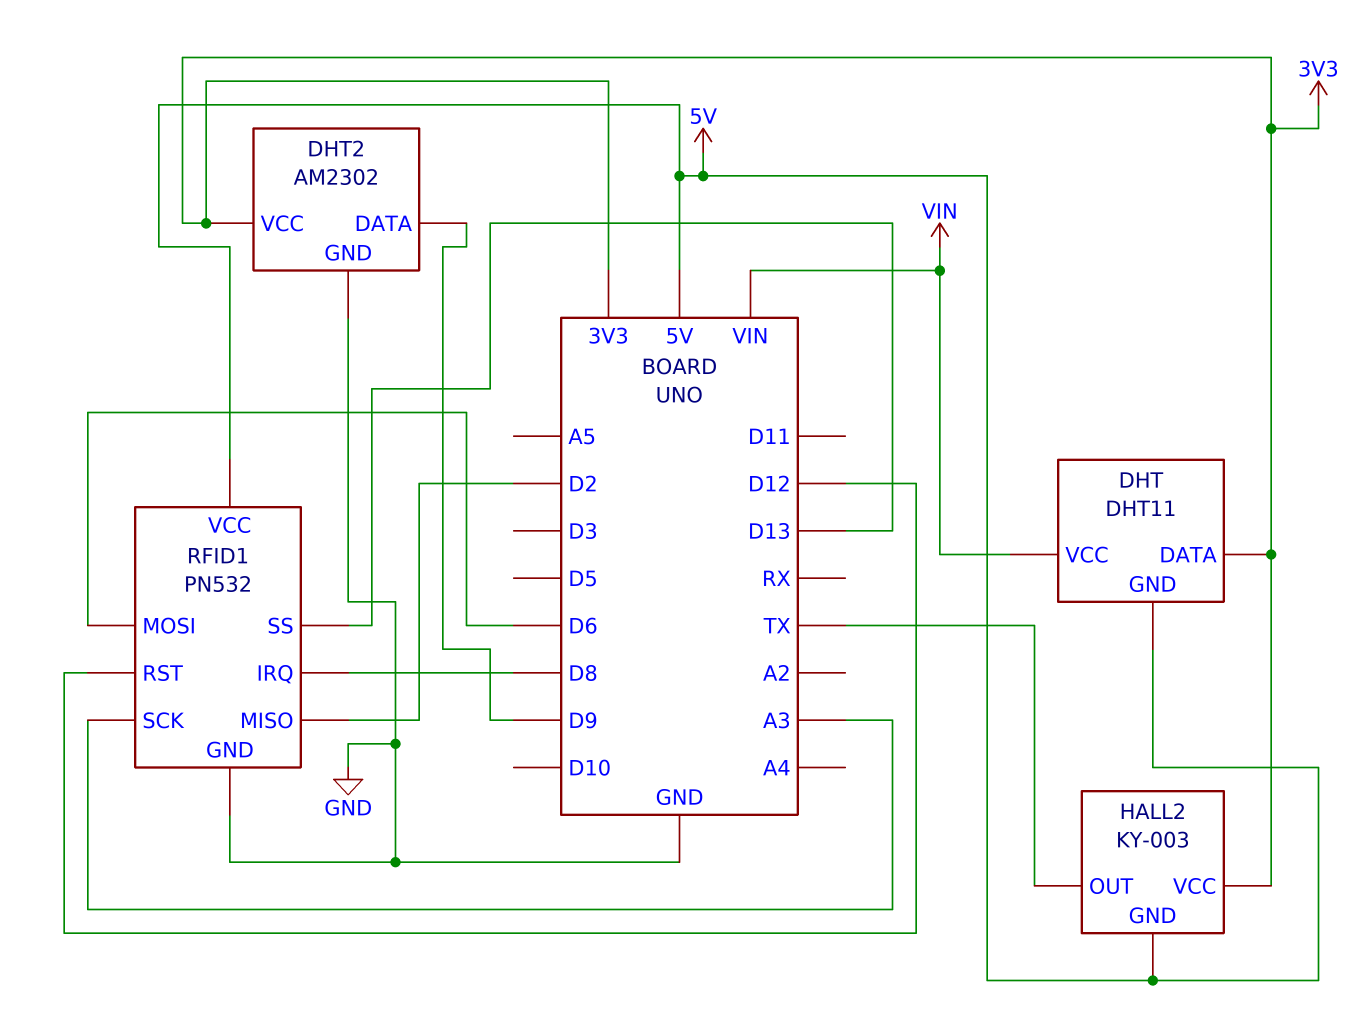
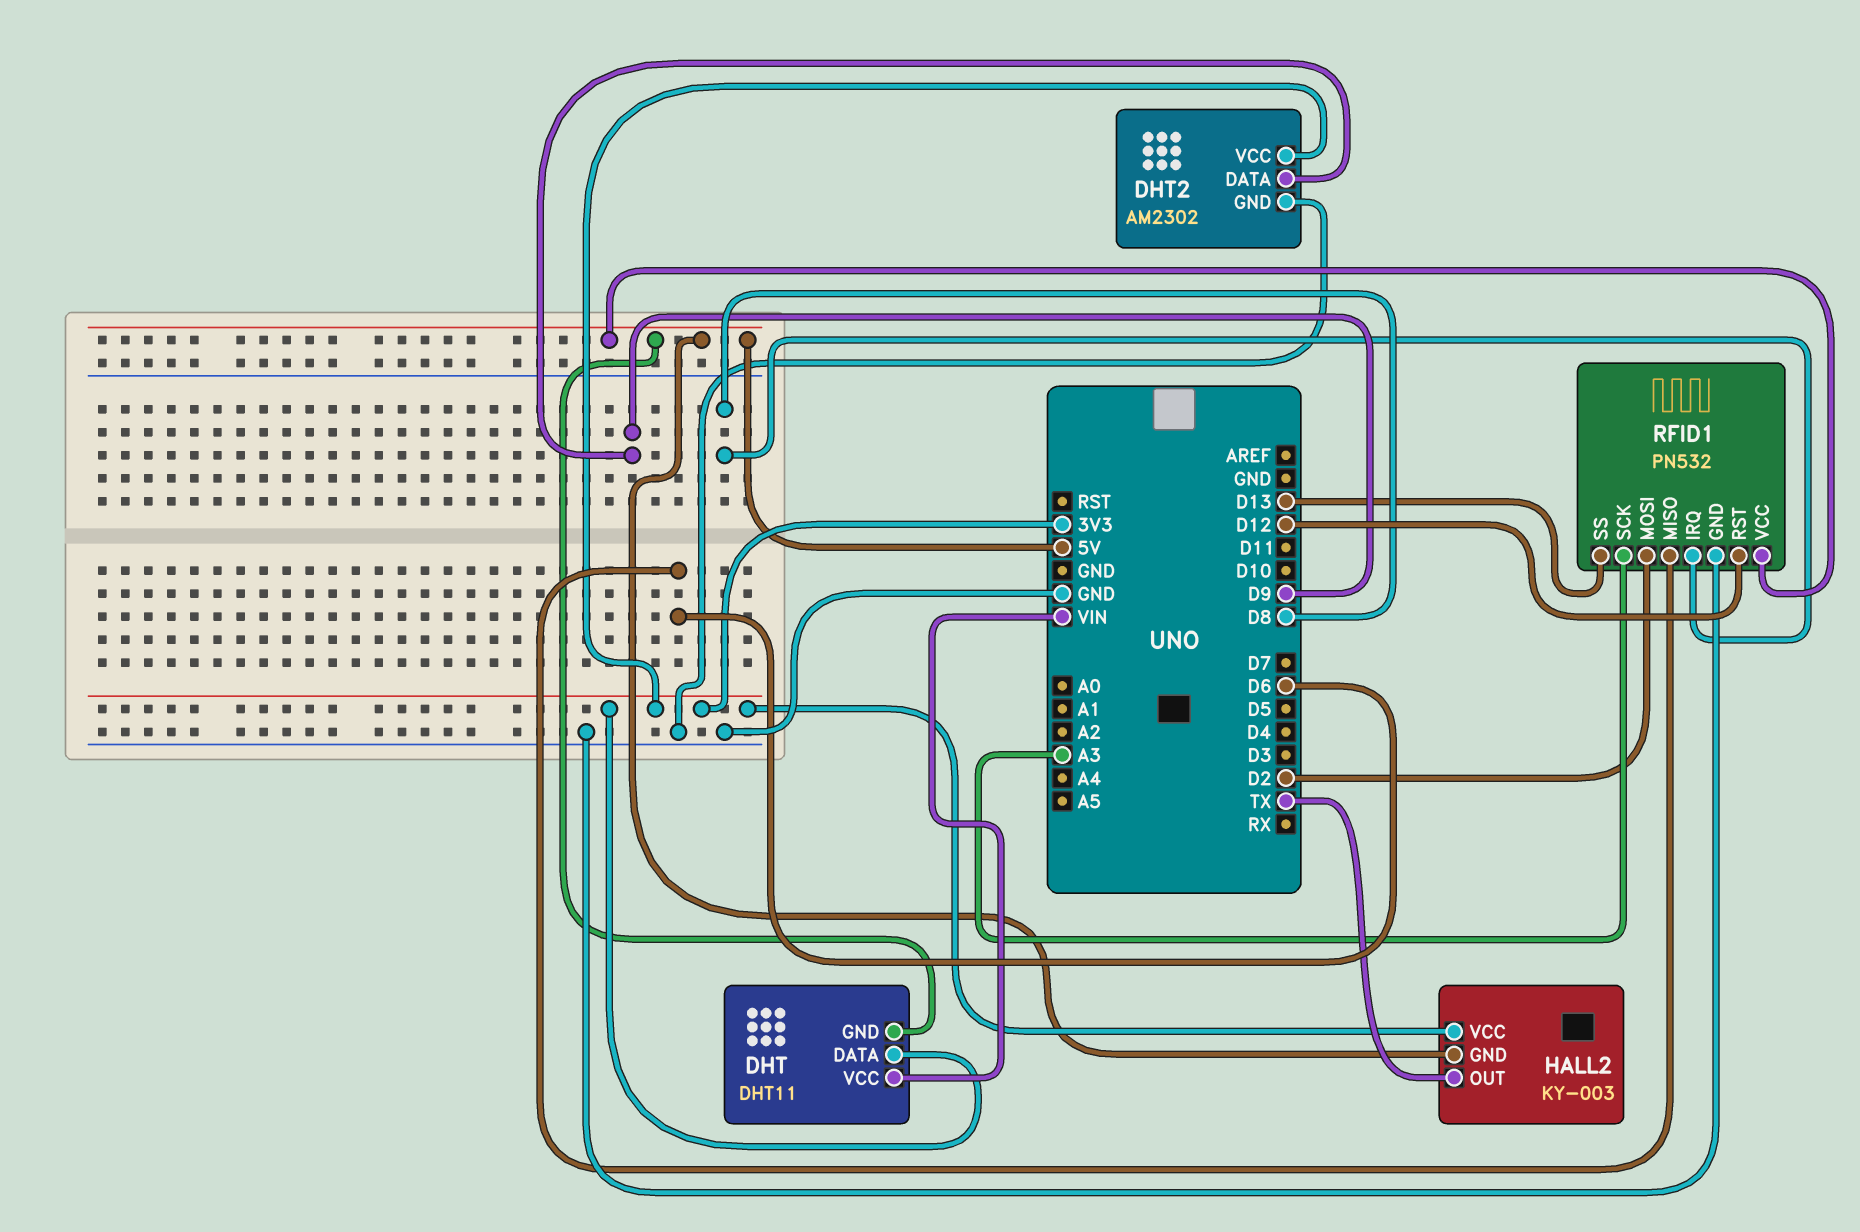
RFID1 pin MISO: D2 -> D6
RFID1 pin MOSI: D6 -> D2

